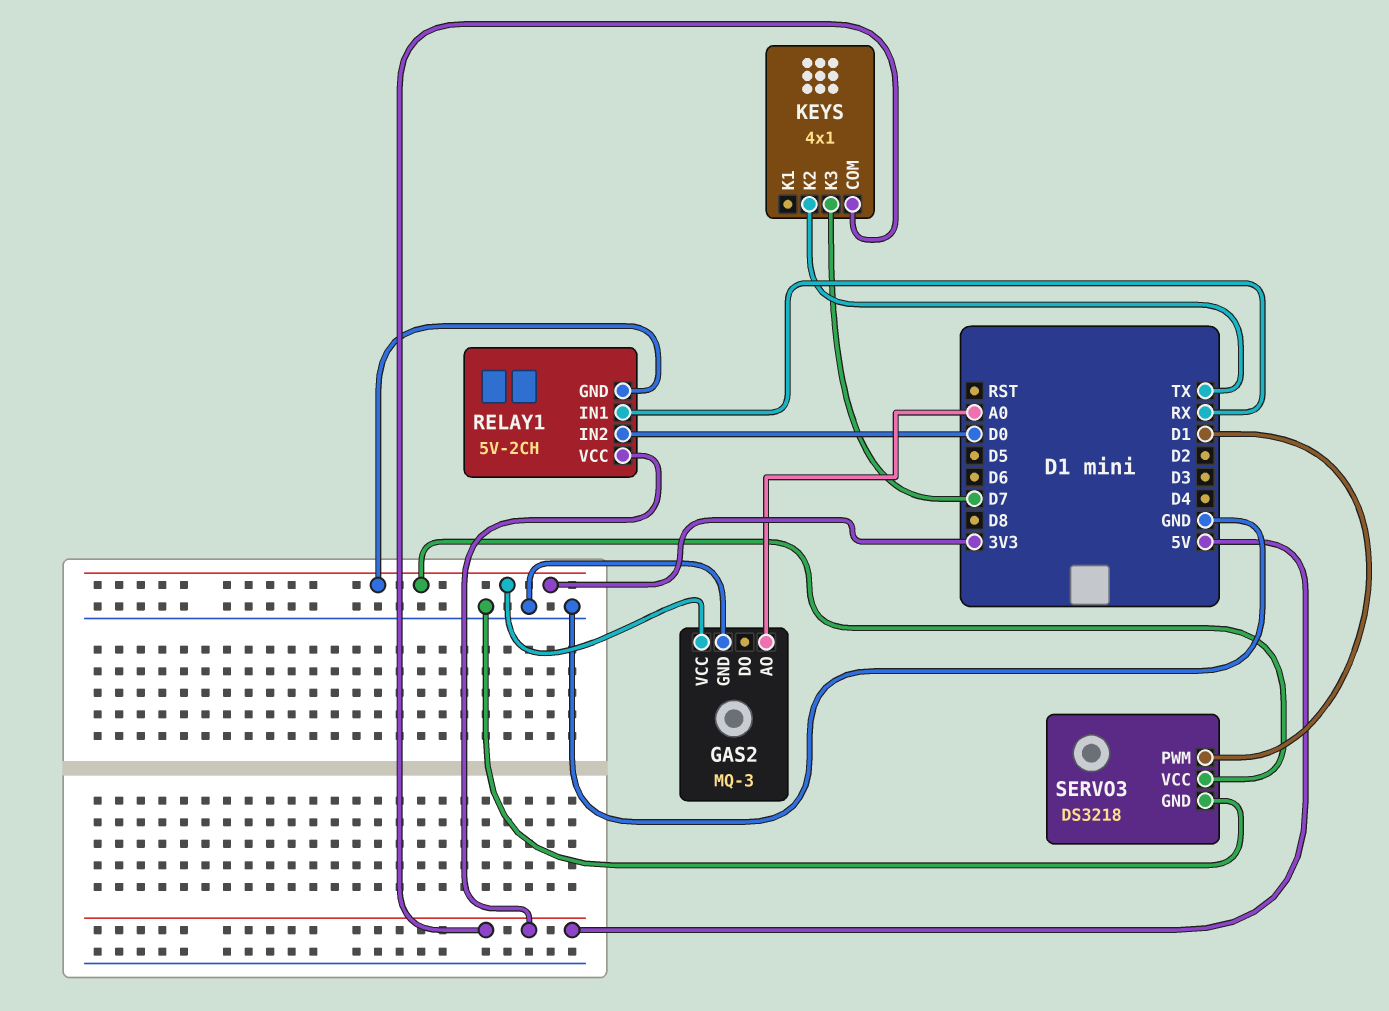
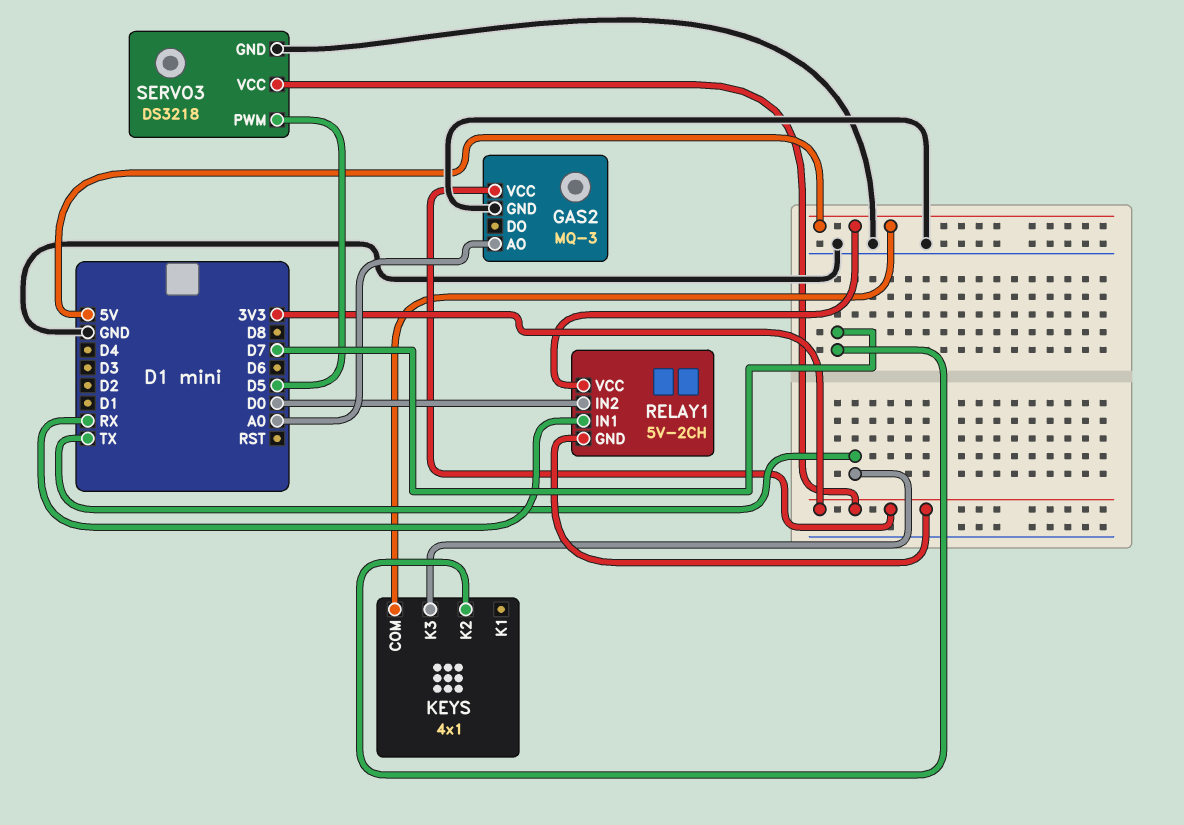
KEYS pin K2: TX -> D7
KEYS pin K3: D7 -> TX
SERVO3 pin PWM: D1 -> D5

